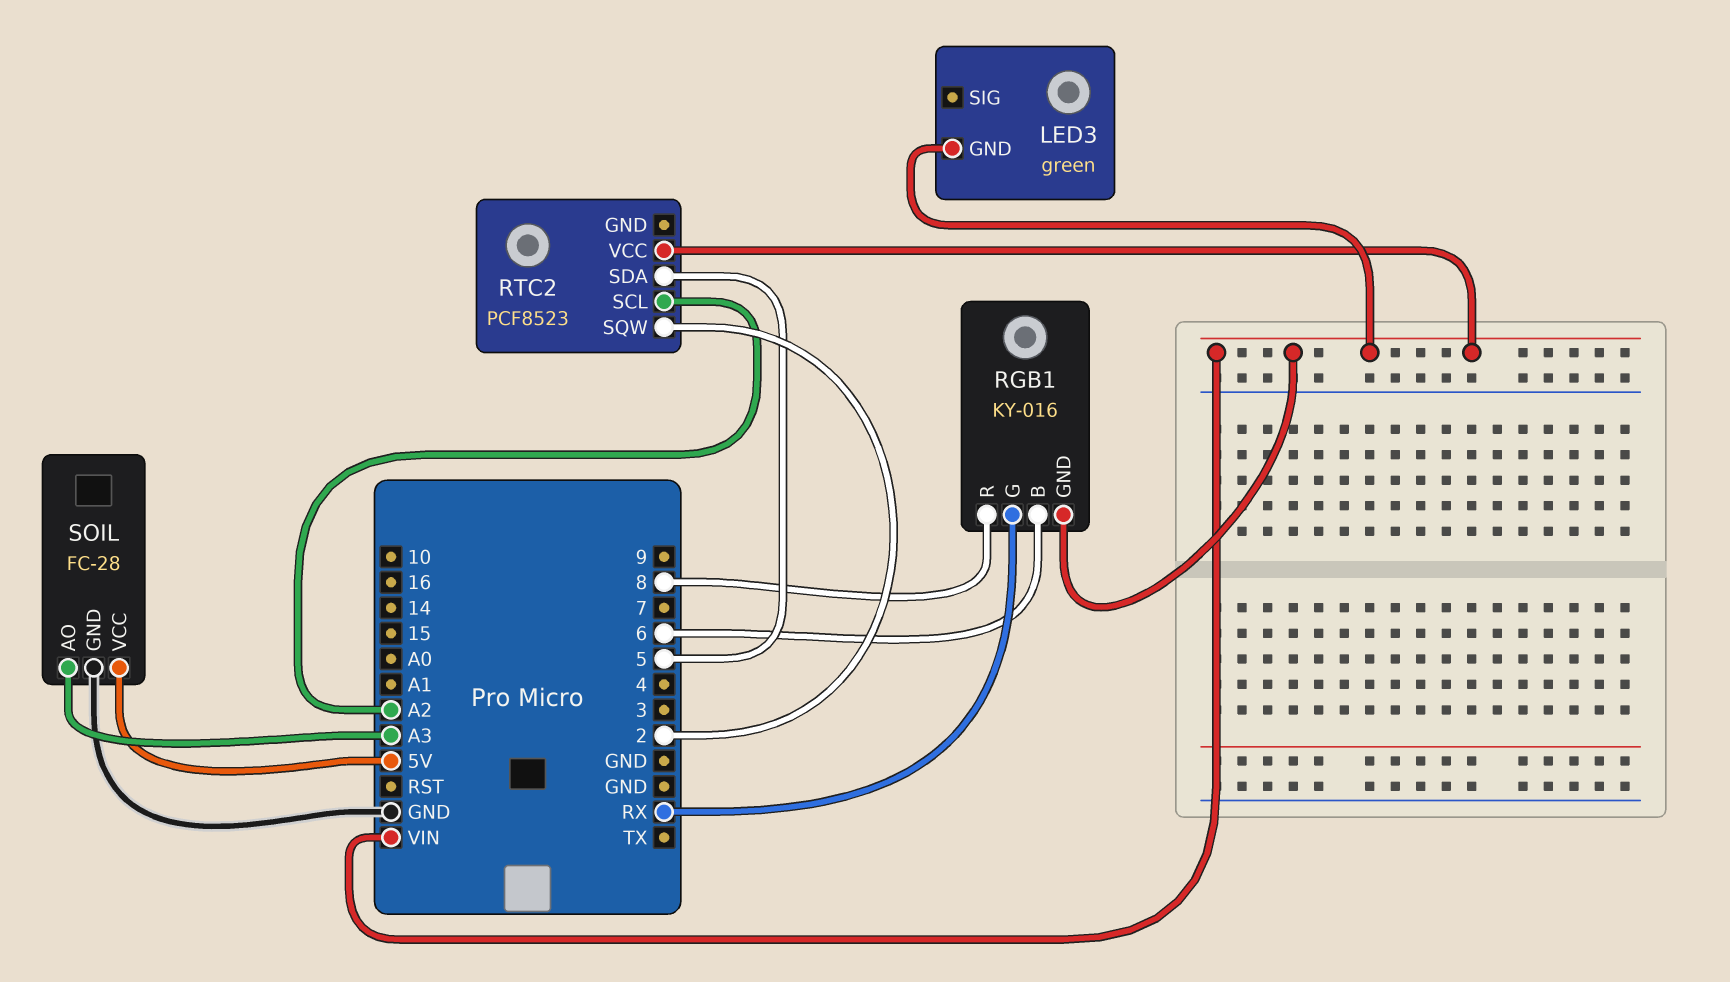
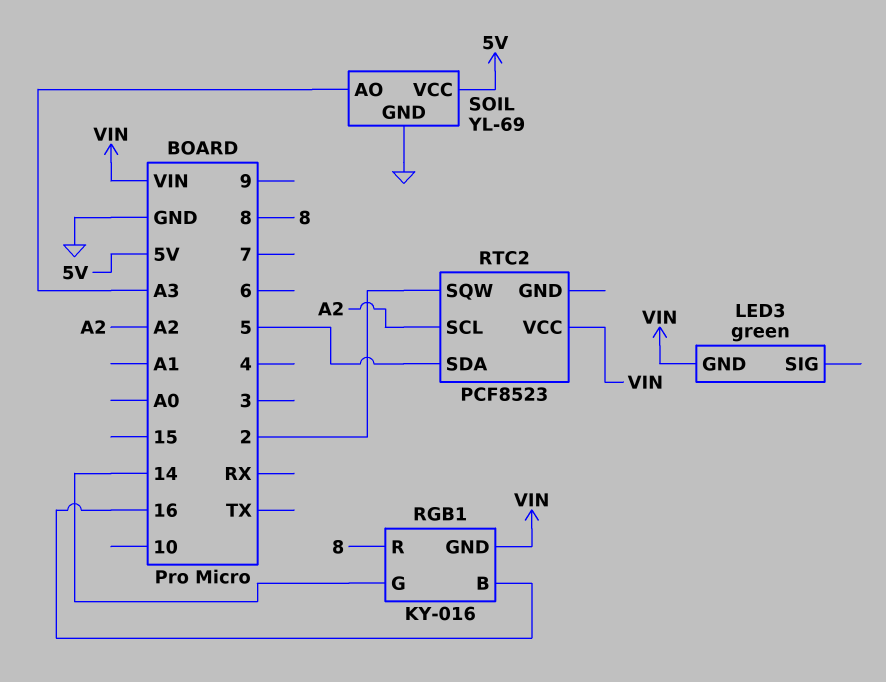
RGB1 pin B: 6 -> 16
RGB1 pin G: RX -> 14
SOIL: FC-28 -> YL-69

